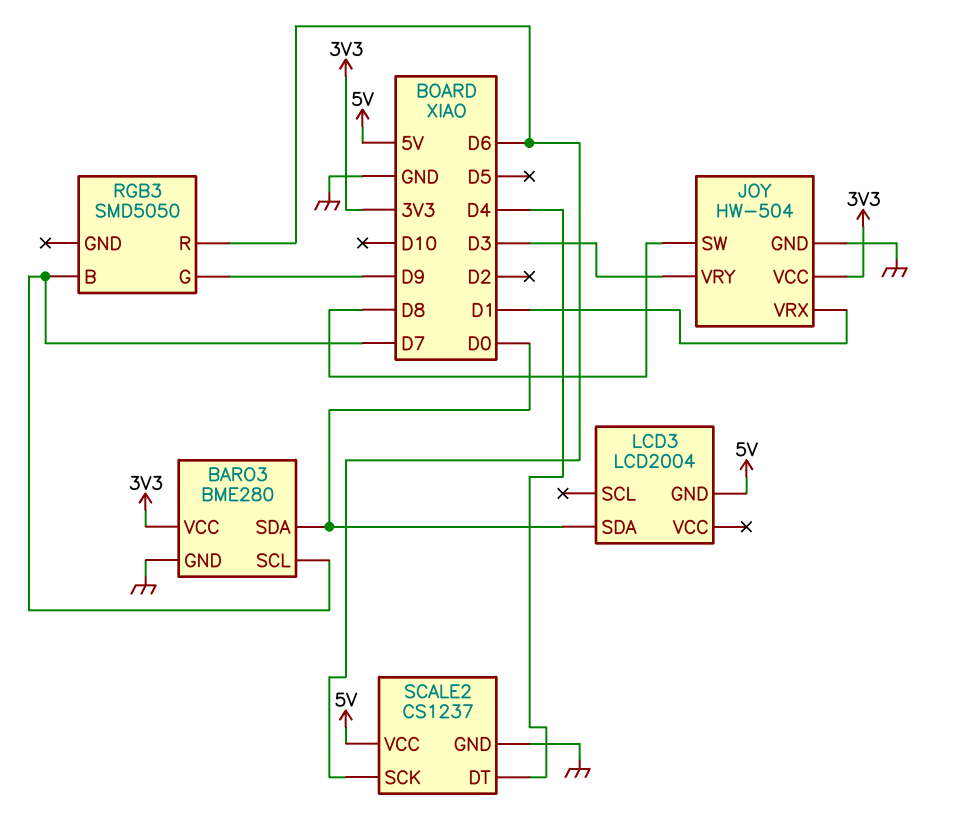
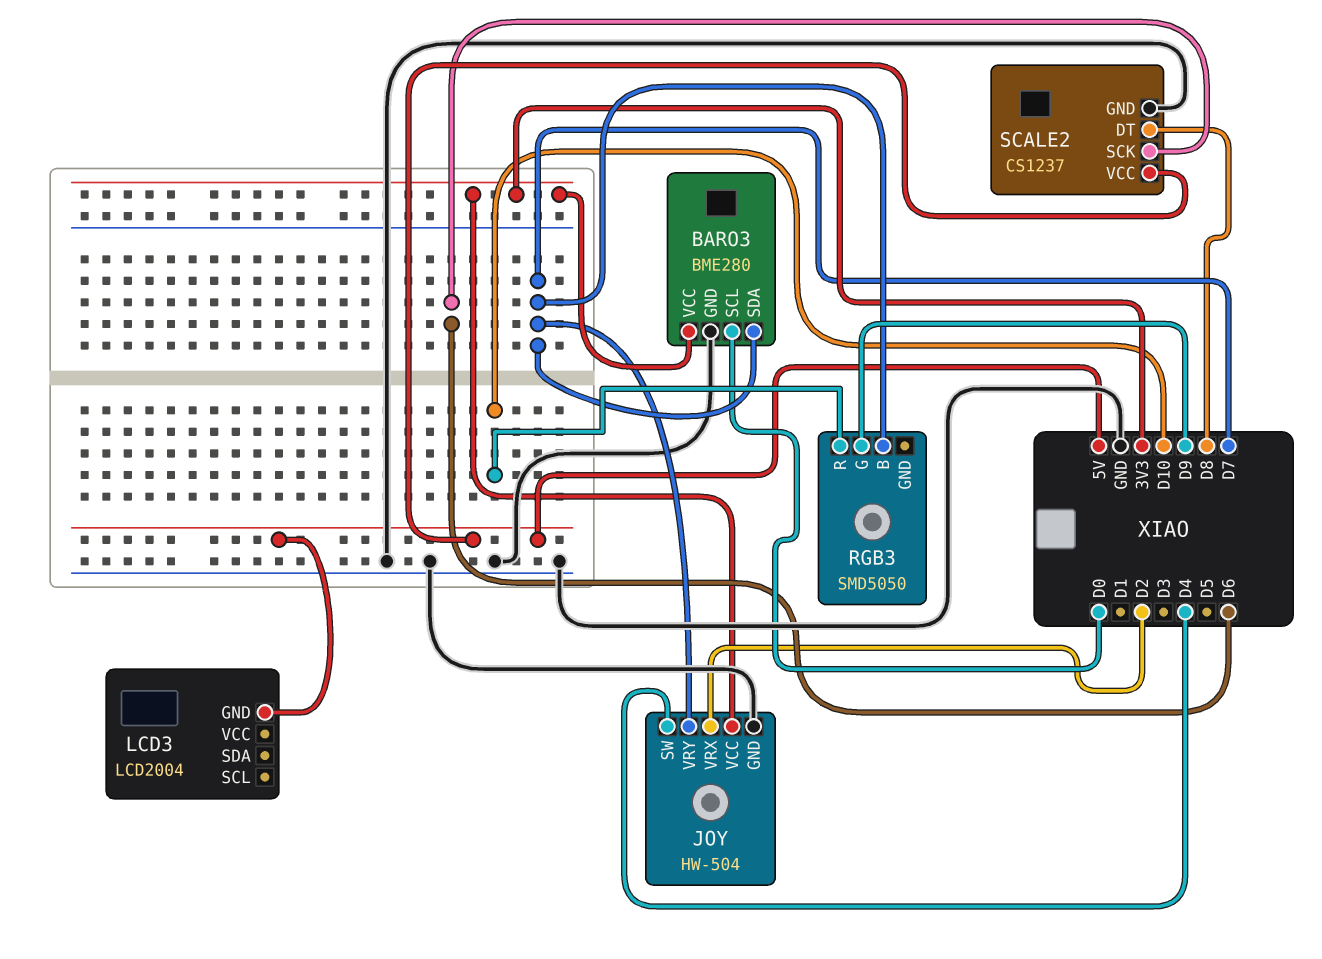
BARO3 pin SCL: D7 -> D0
BARO3 pin SDA: D0 -> D7
JOY pin SW: D8 -> D4
JOY pin VRX: D1 -> D2
JOY pin VRY: D3 -> D7
LCD3 pin SDA: D0 -> none
RGB3 pin R: D6 -> D10
SCALE2 pin DT: D4 -> D8

